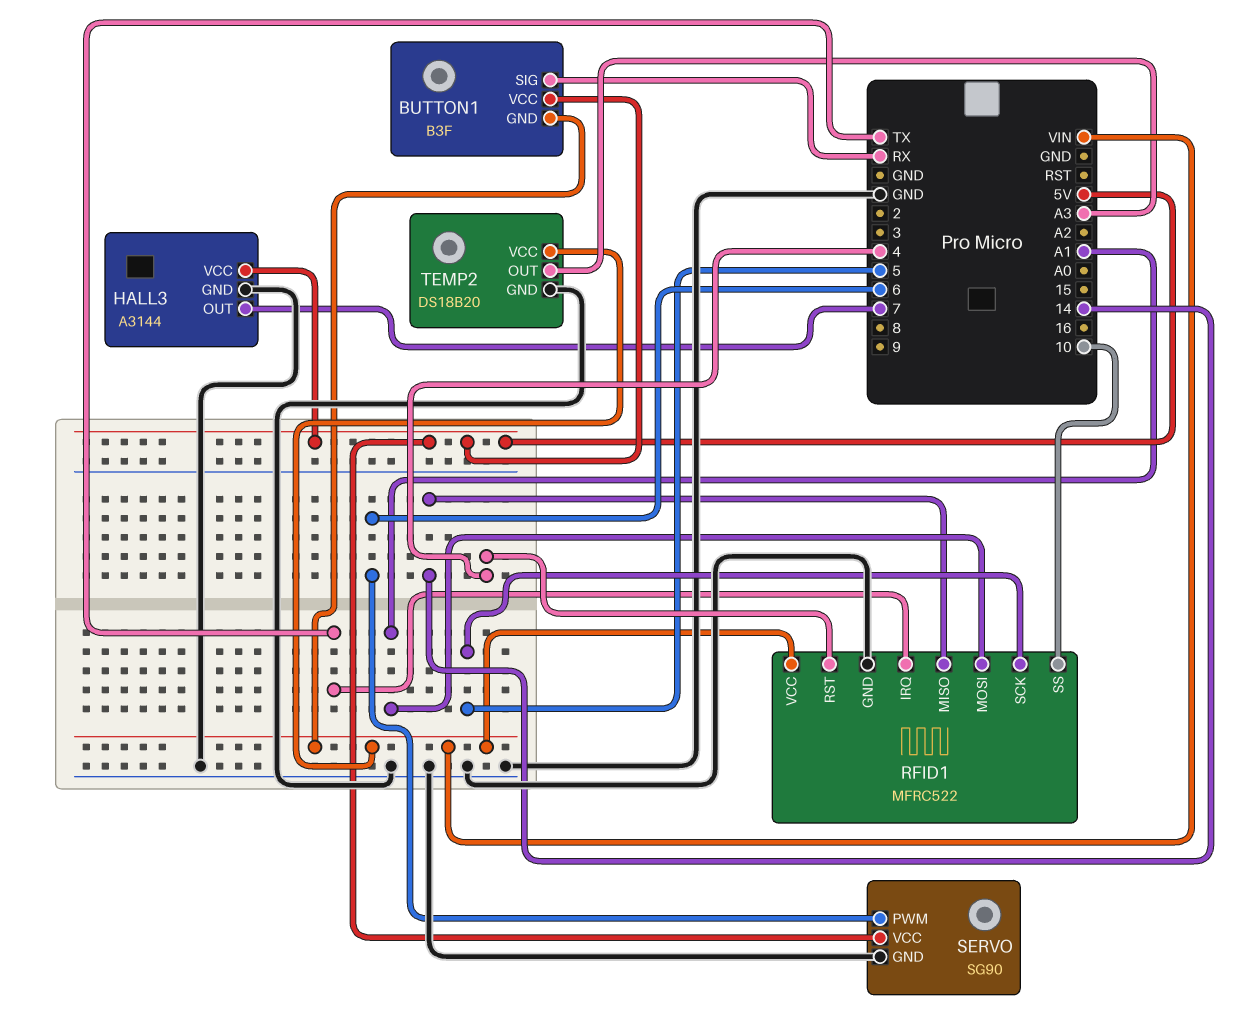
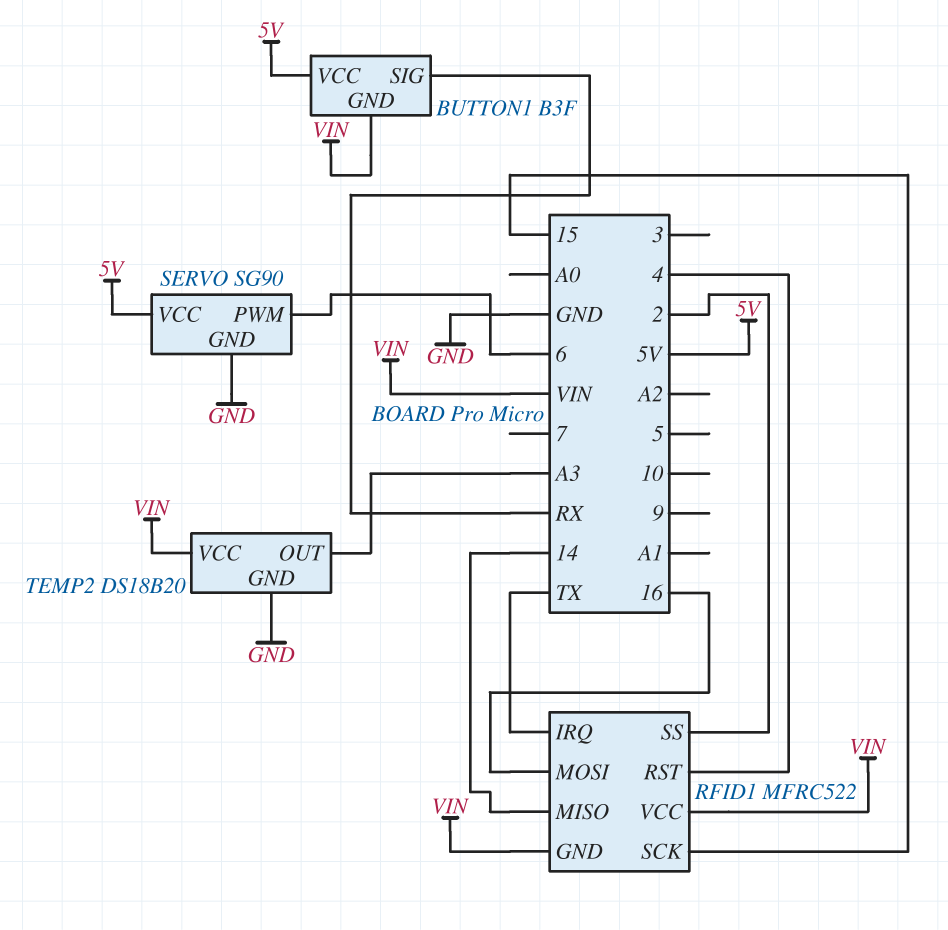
HALL3: A3144 -> none
HALL3 pin GND: GND -> none
HALL3 pin OUT: 7 -> none
HALL3 pin VCC: 5V -> none
RFID1 pin GND: GND -> VIN
RFID1 pin MOSI: A1 -> 16
RFID1 pin SCK: 5 -> 15
RFID1 pin SS: 10 -> 2

